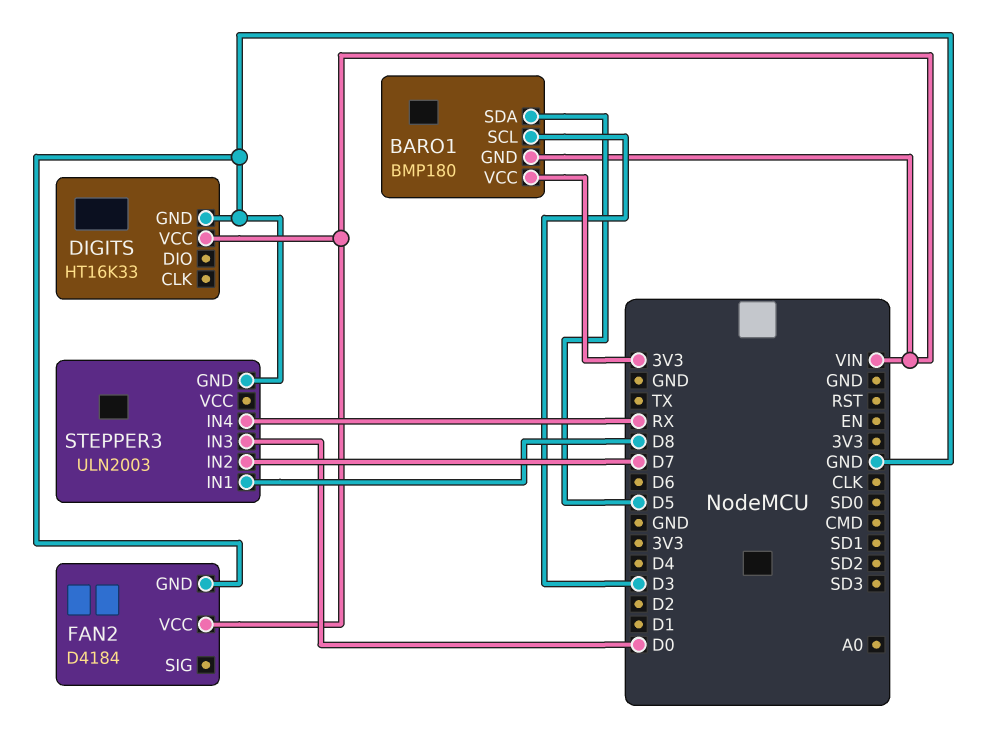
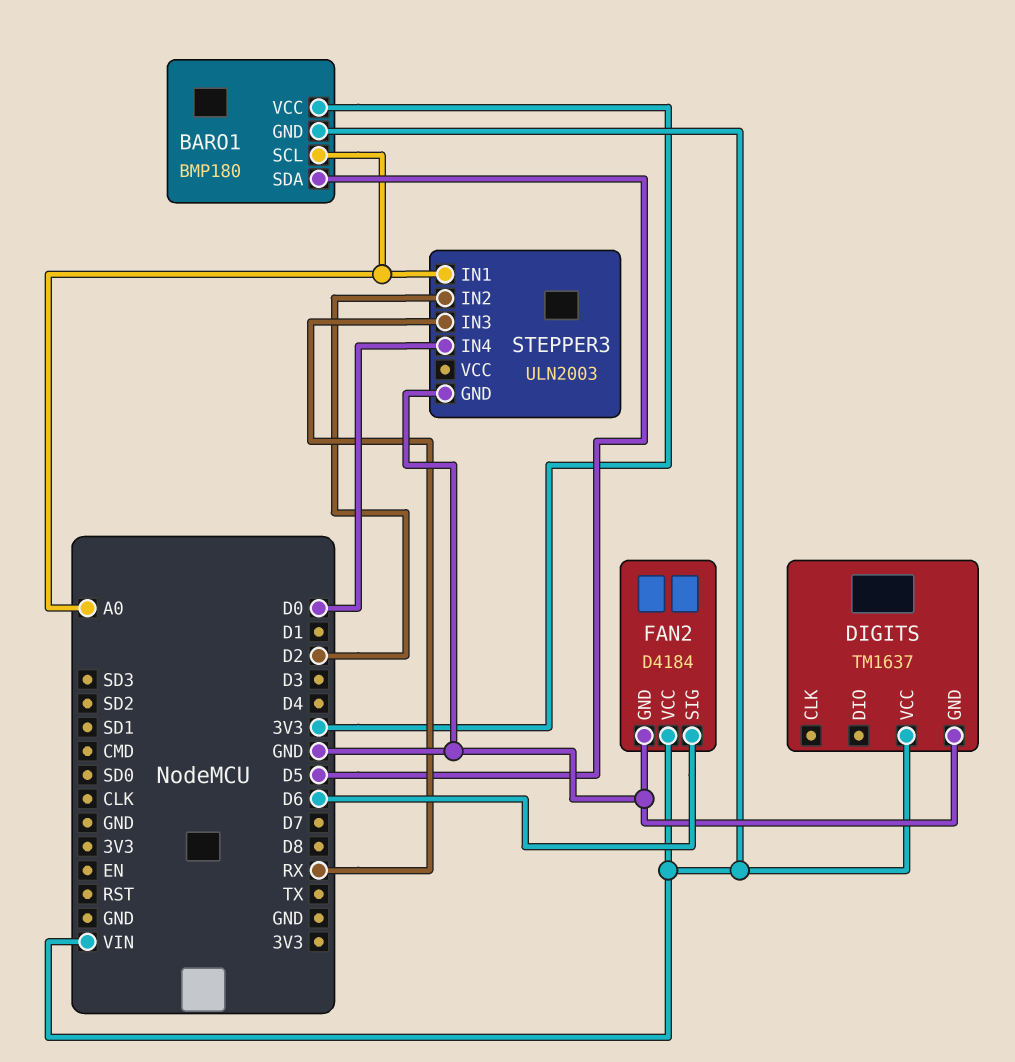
BARO1 pin SCL: D3 -> A0
DIGITS: HT16K33 -> TM1637
FAN2 pin SIG: none -> D6
STEPPER3 pin IN1: D8 -> A0
STEPPER3 pin IN2: D7 -> D2
STEPPER3 pin IN3: D0 -> RX
STEPPER3 pin IN4: RX -> D0

